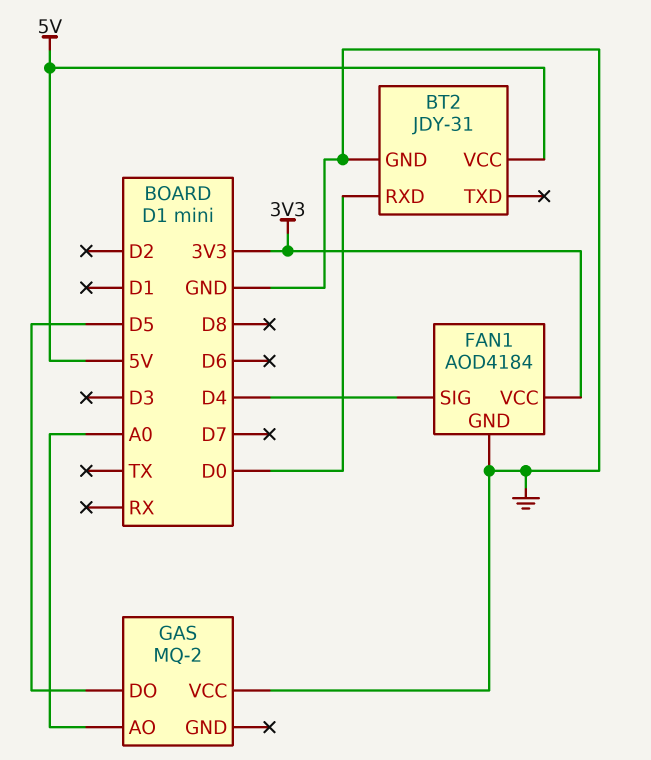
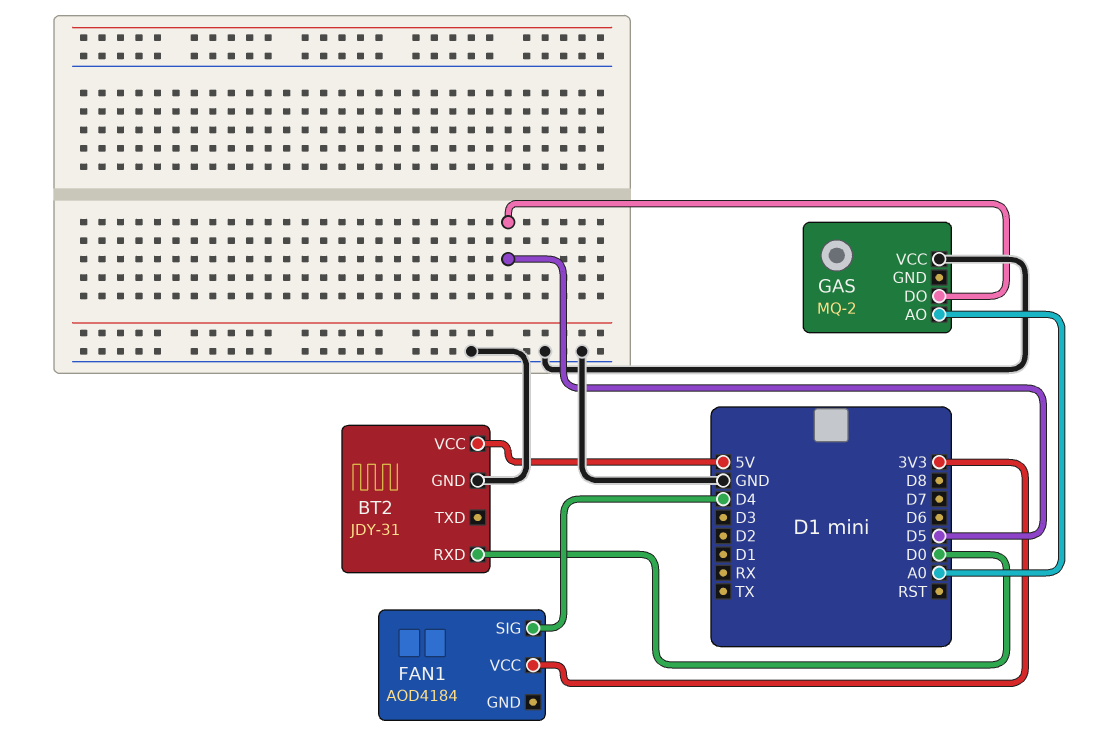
FAN1 pin GND: GND -> none

